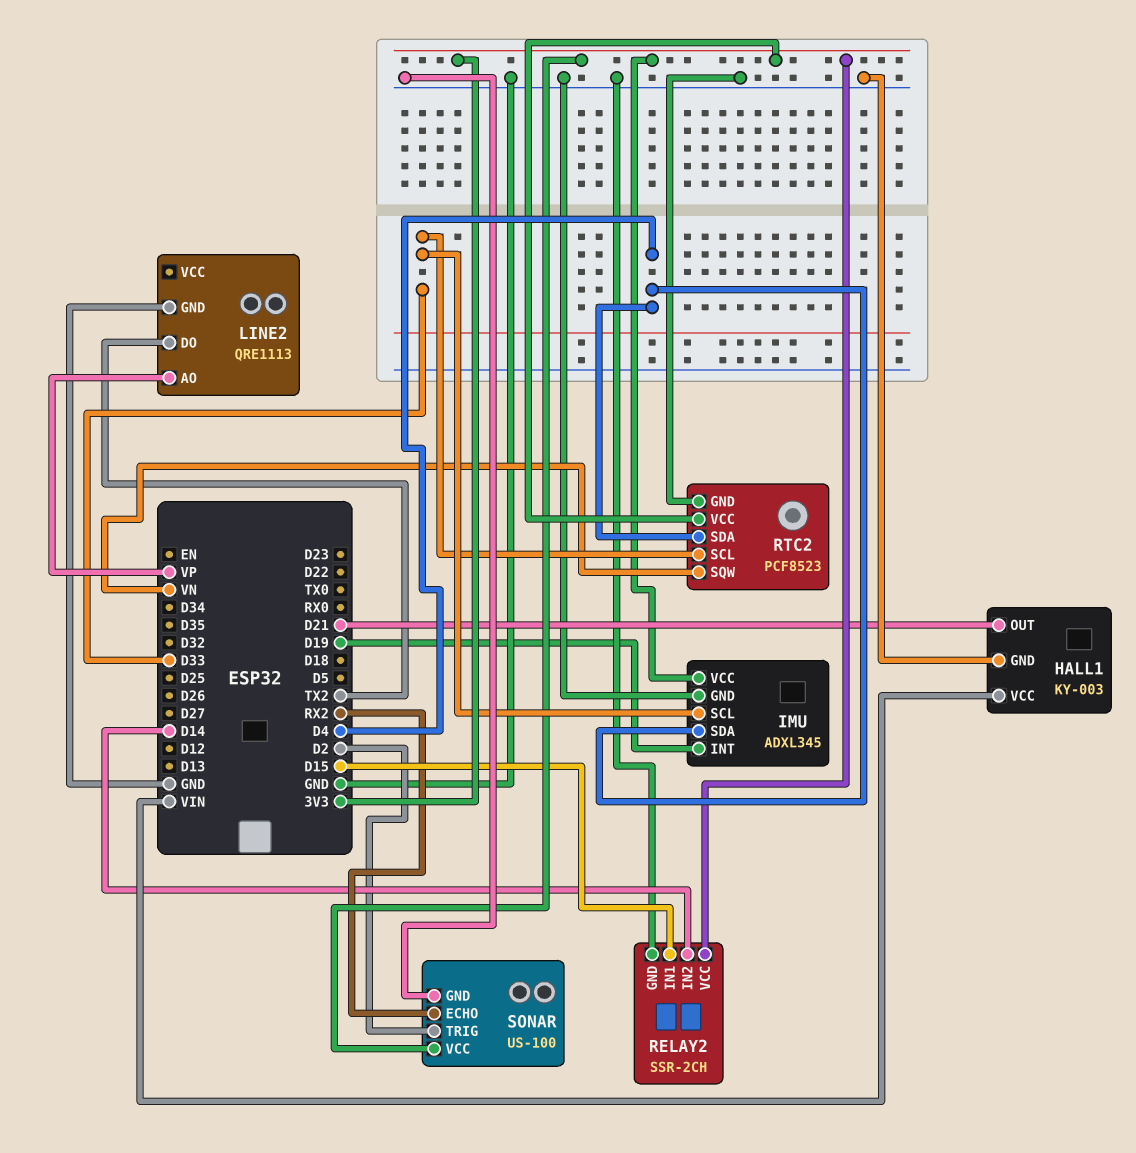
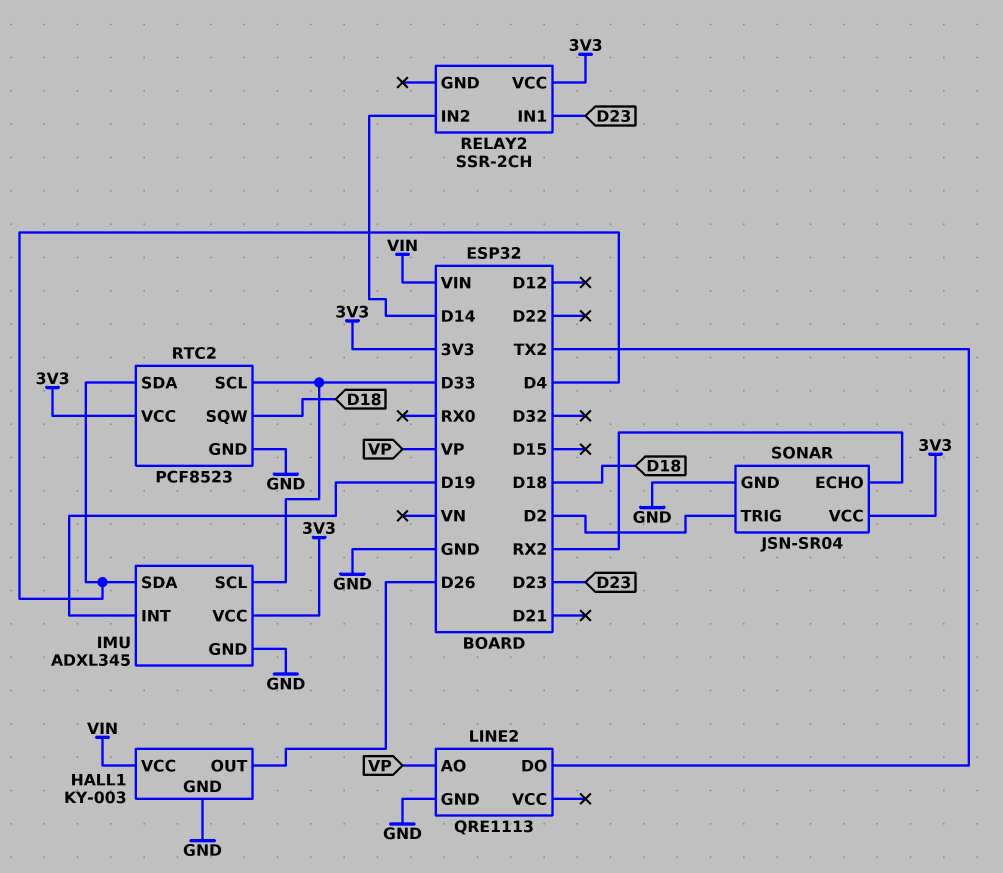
HALL1 pin OUT: D21 -> D26
RELAY2 pin GND: GND -> none
RELAY2 pin IN1: D15 -> D23
RTC2 pin SQW: VN -> D18
SONAR: US-100 -> JSN-SR04

